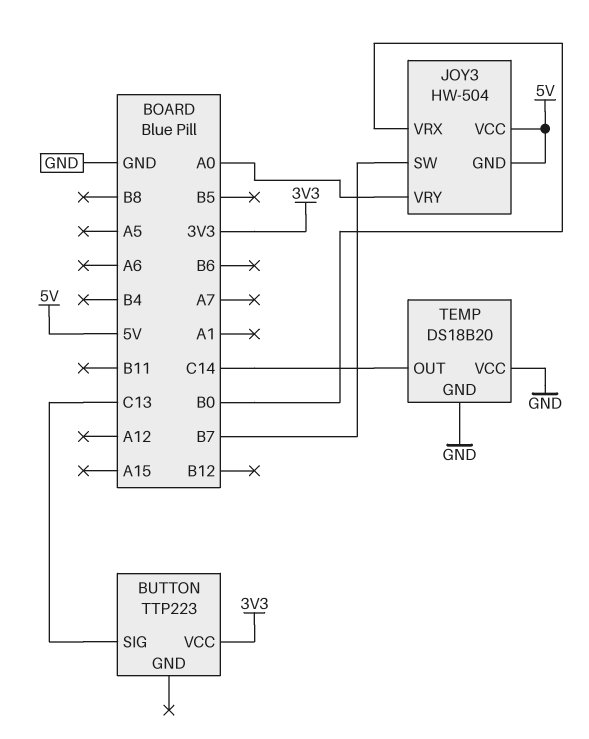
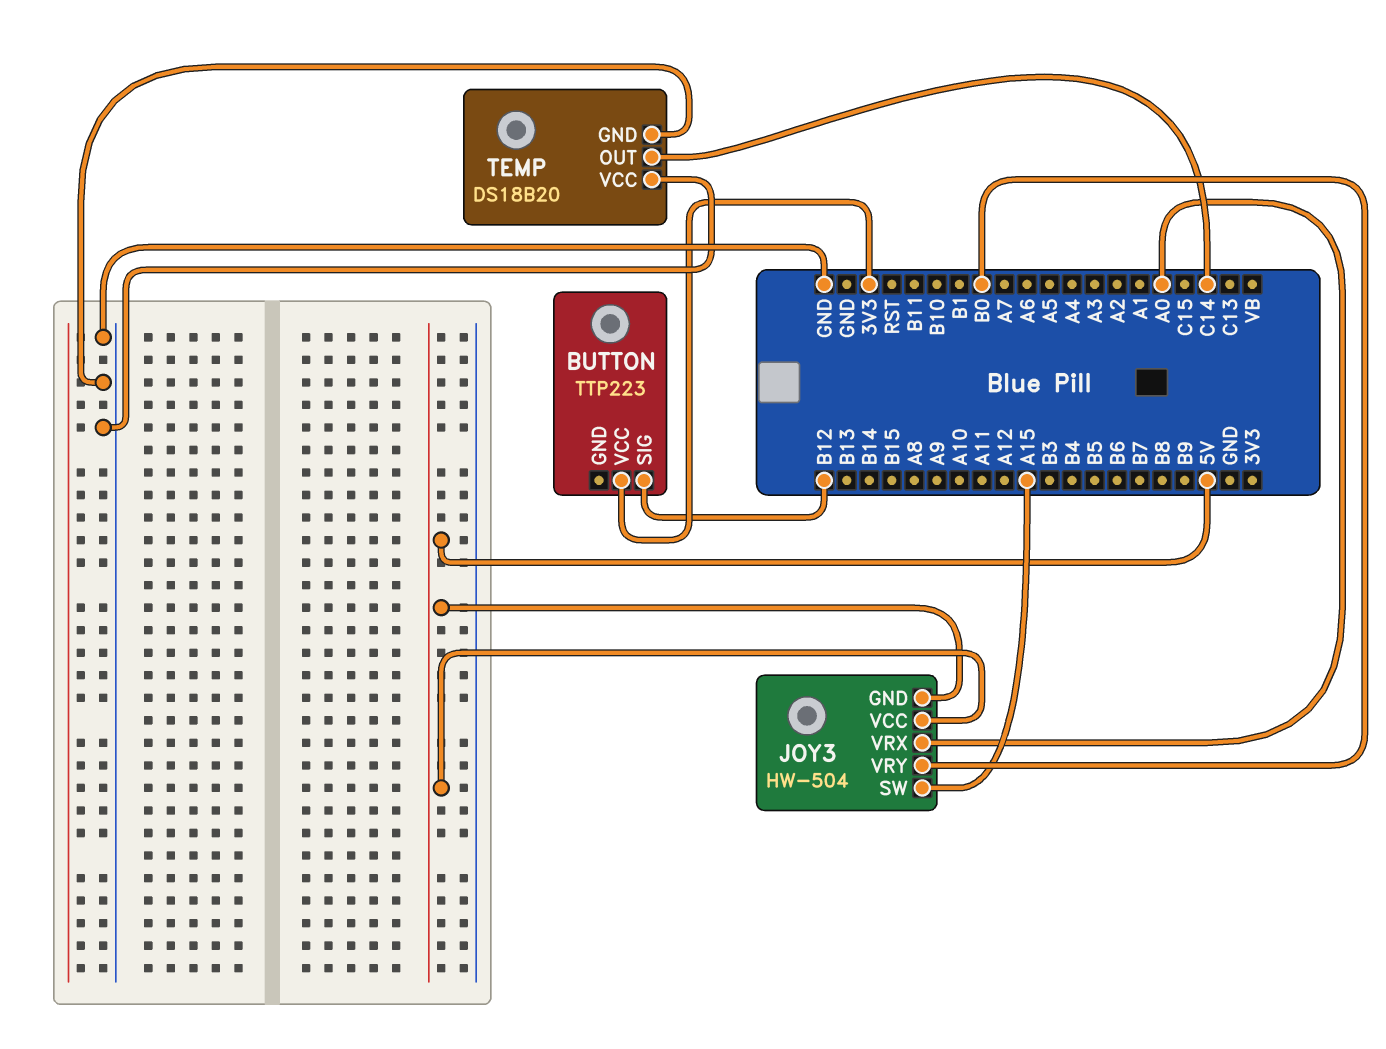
BUTTON pin SIG: C13 -> B12
JOY3 pin SW: B7 -> A15
JOY3 pin VRX: B0 -> A0
JOY3 pin VRY: A0 -> B0

